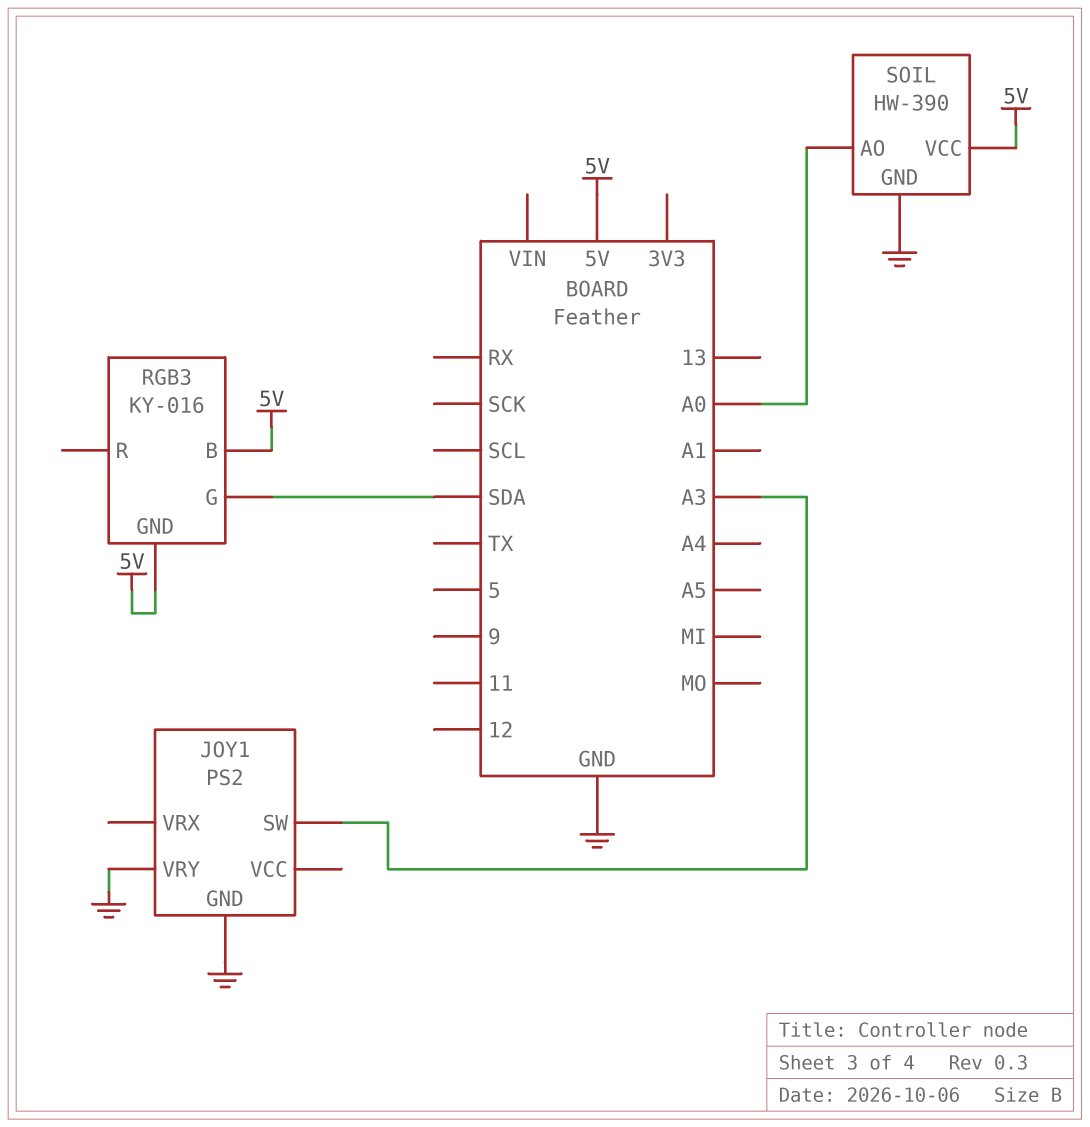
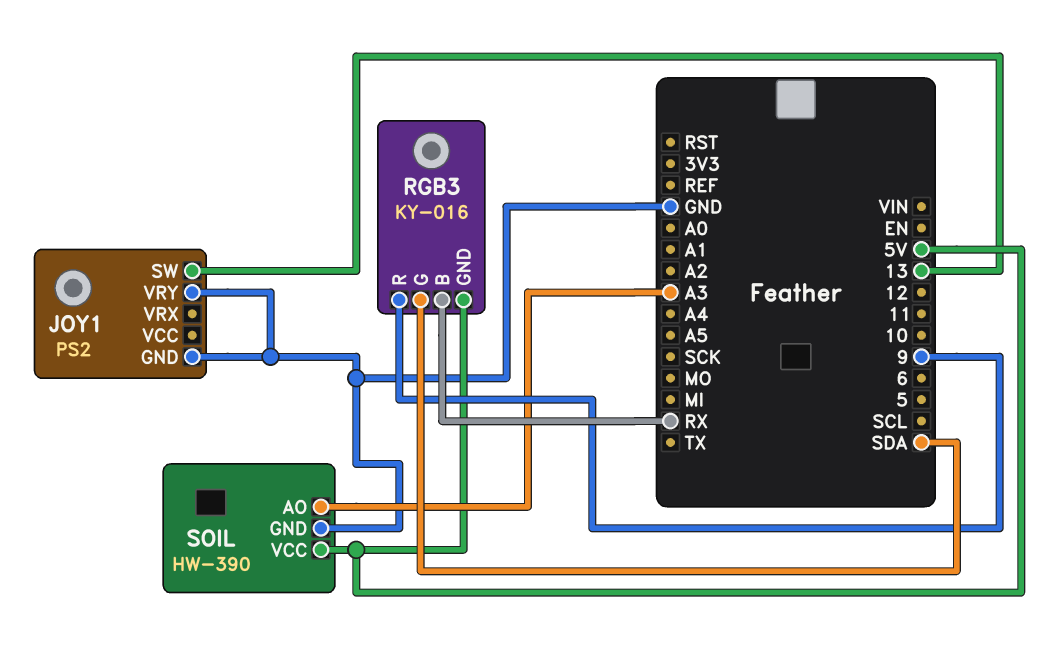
JOY1 pin SW: A3 -> 13
RGB3 pin B: 5V -> RX
RGB3 pin R: none -> 9
SOIL pin AO: A0 -> A3

